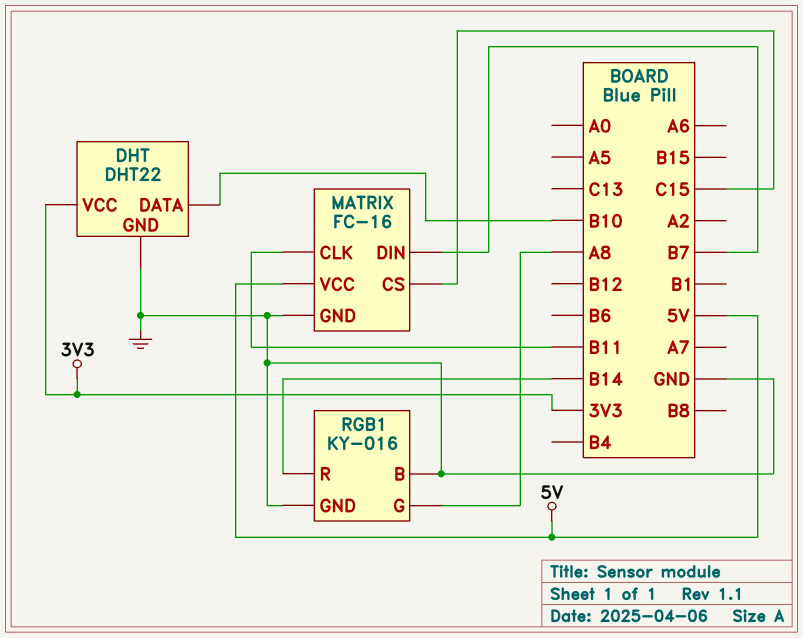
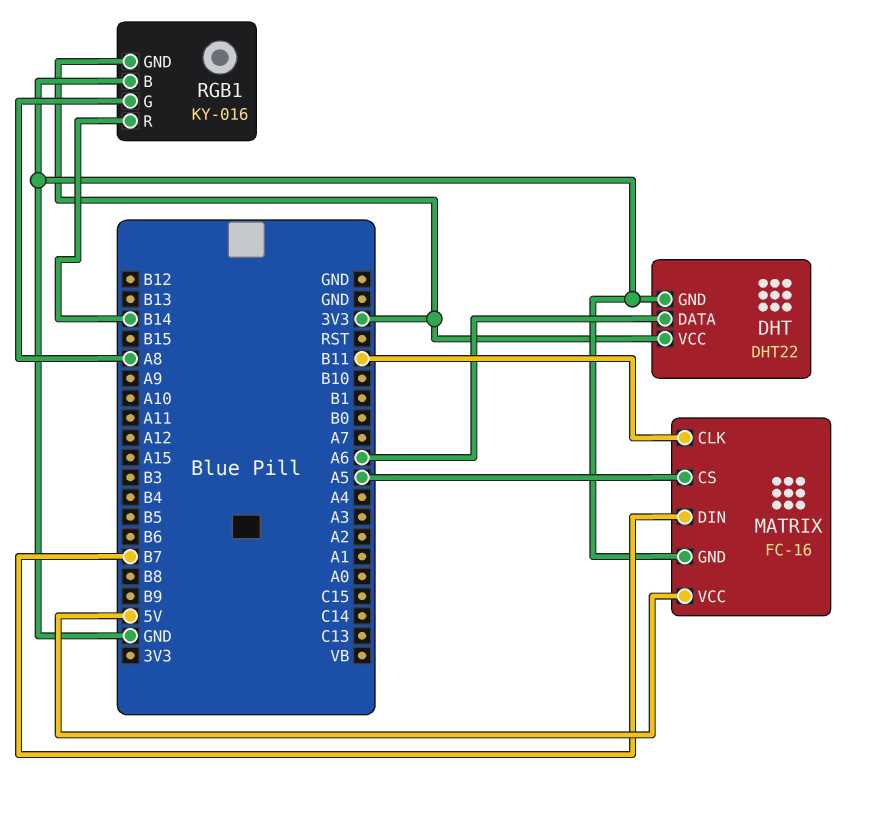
DHT pin DATA: B10 -> A6
MATRIX pin CS: C15 -> A5
RGB1 pin GND: GND -> 3V3

